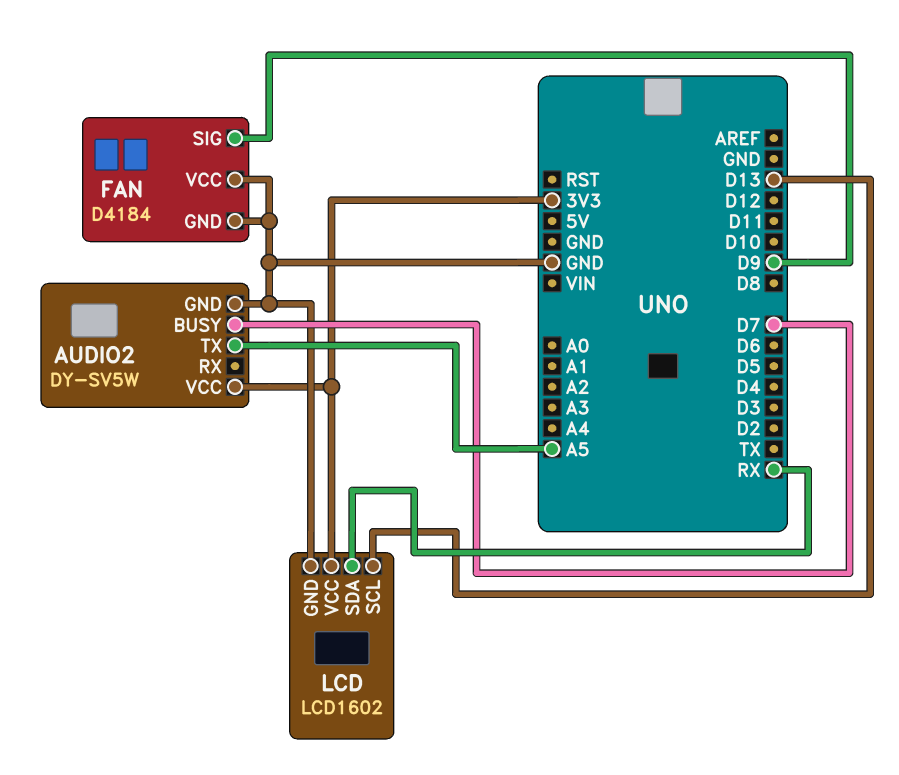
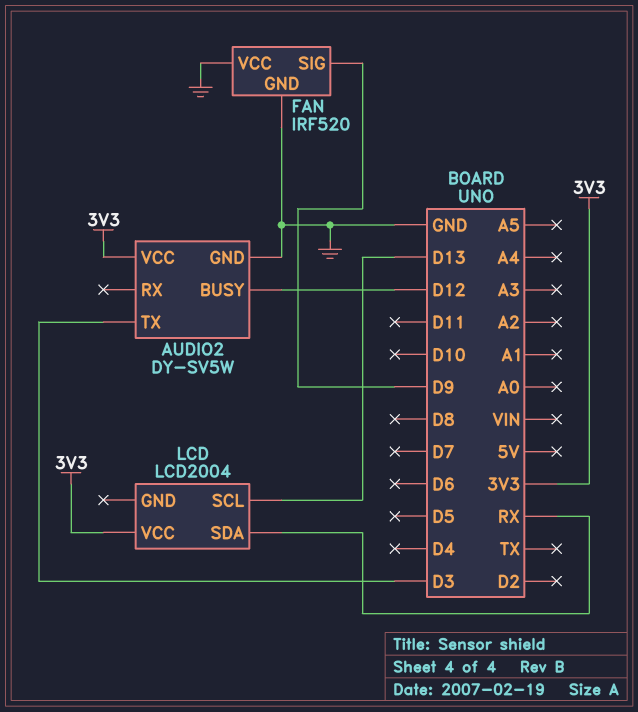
AUDIO2 pin BUSY: D7 -> D12
AUDIO2 pin TX: A5 -> D3
FAN: D4184 -> IRF520
LCD: LCD1602 -> LCD2004
LCD pin GND: GND -> none

